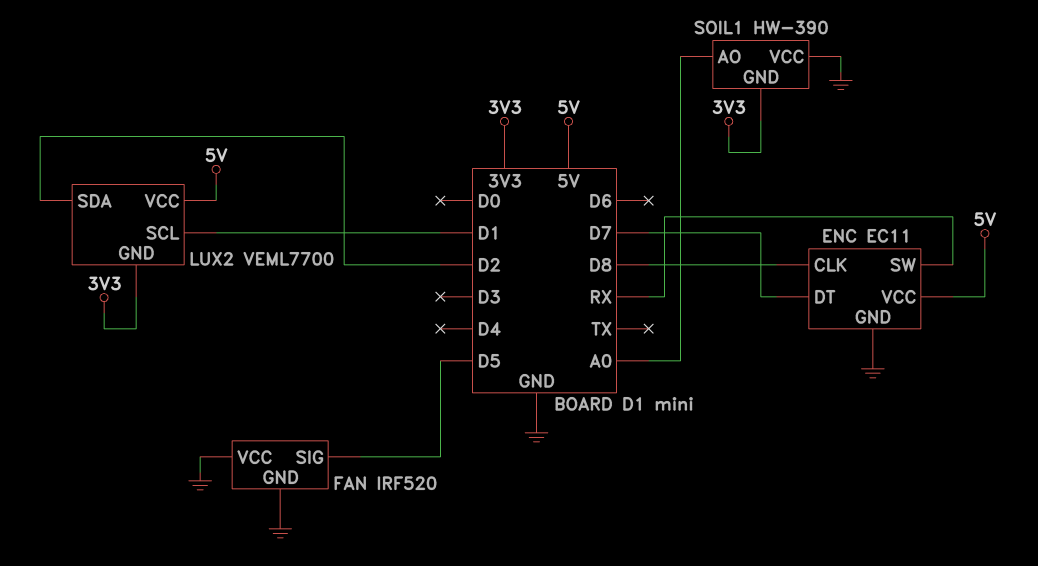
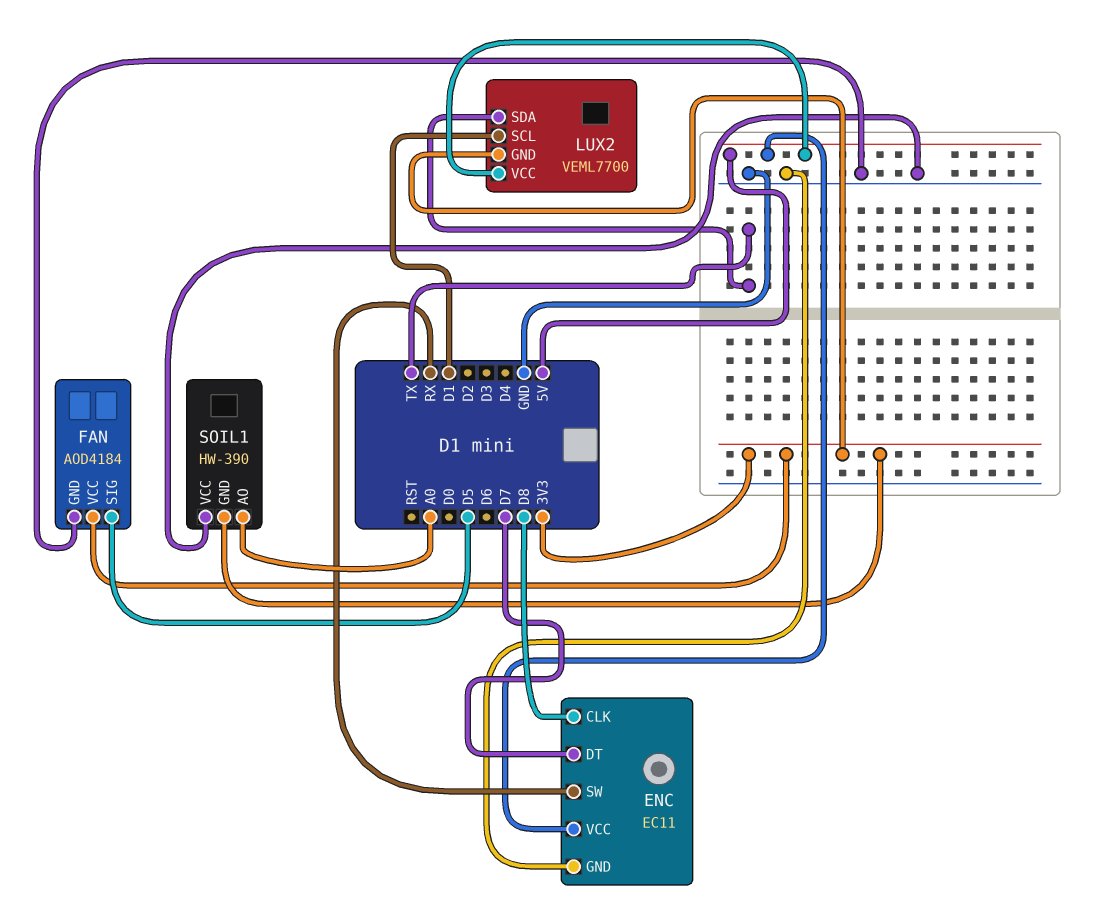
FAN: IRF520 -> AOD4184
FAN pin VCC: GND -> 3V3
LUX2 pin SDA: D2 -> TX

